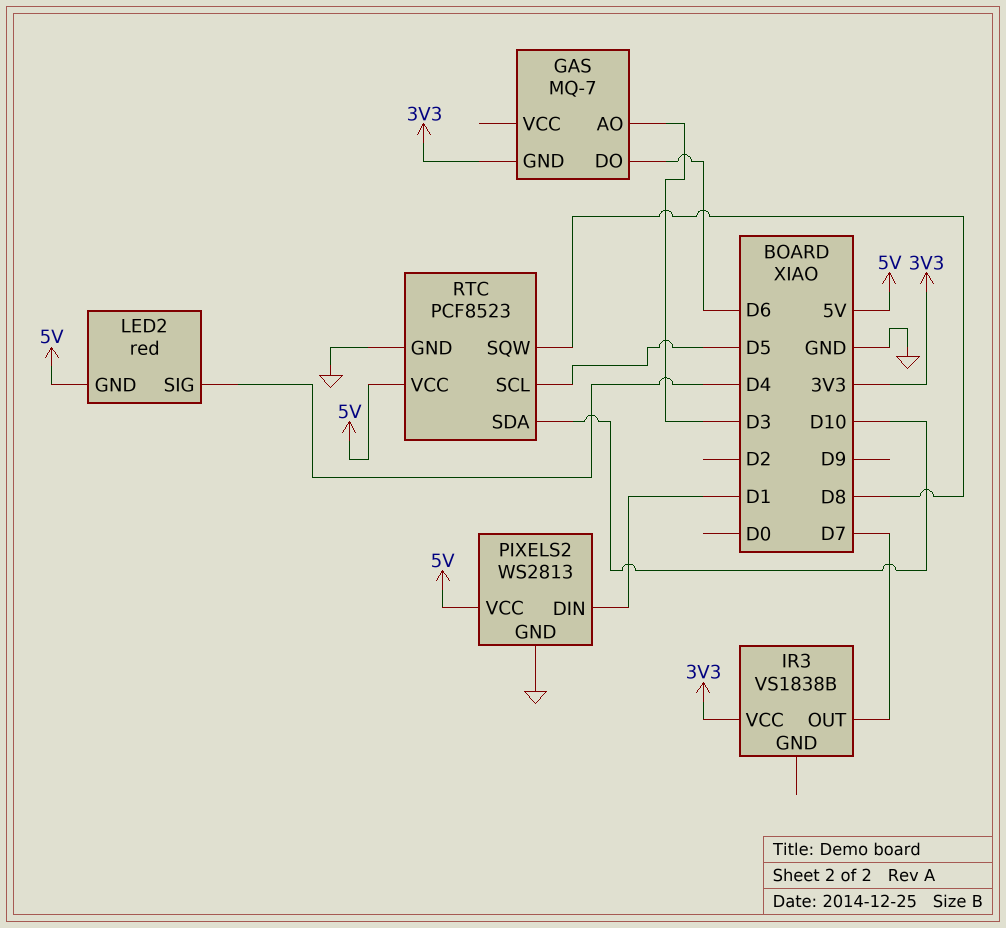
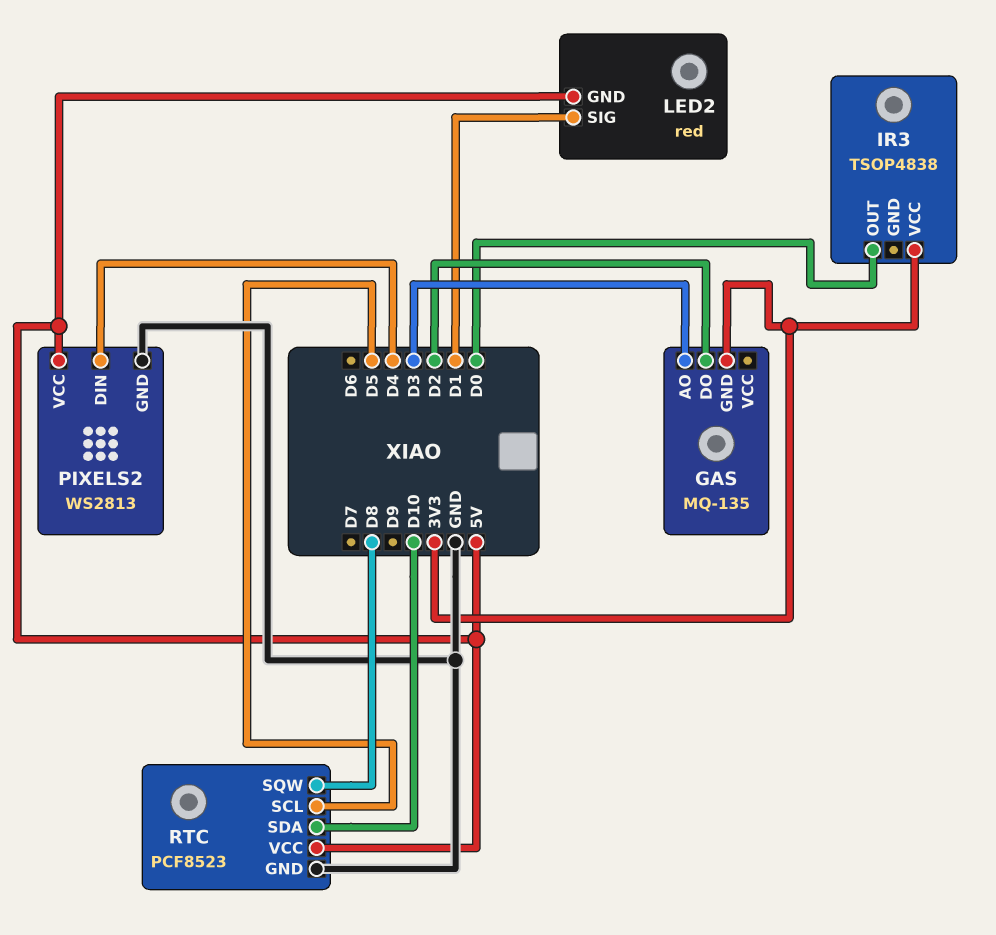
GAS: MQ-7 -> MQ-135
GAS pin DO: D6 -> D2
IR3: VS1838B -> TSOP4838
IR3 pin OUT: D7 -> D0
LED2 pin SIG: D4 -> D1
PIXELS2 pin DIN: D1 -> D4

